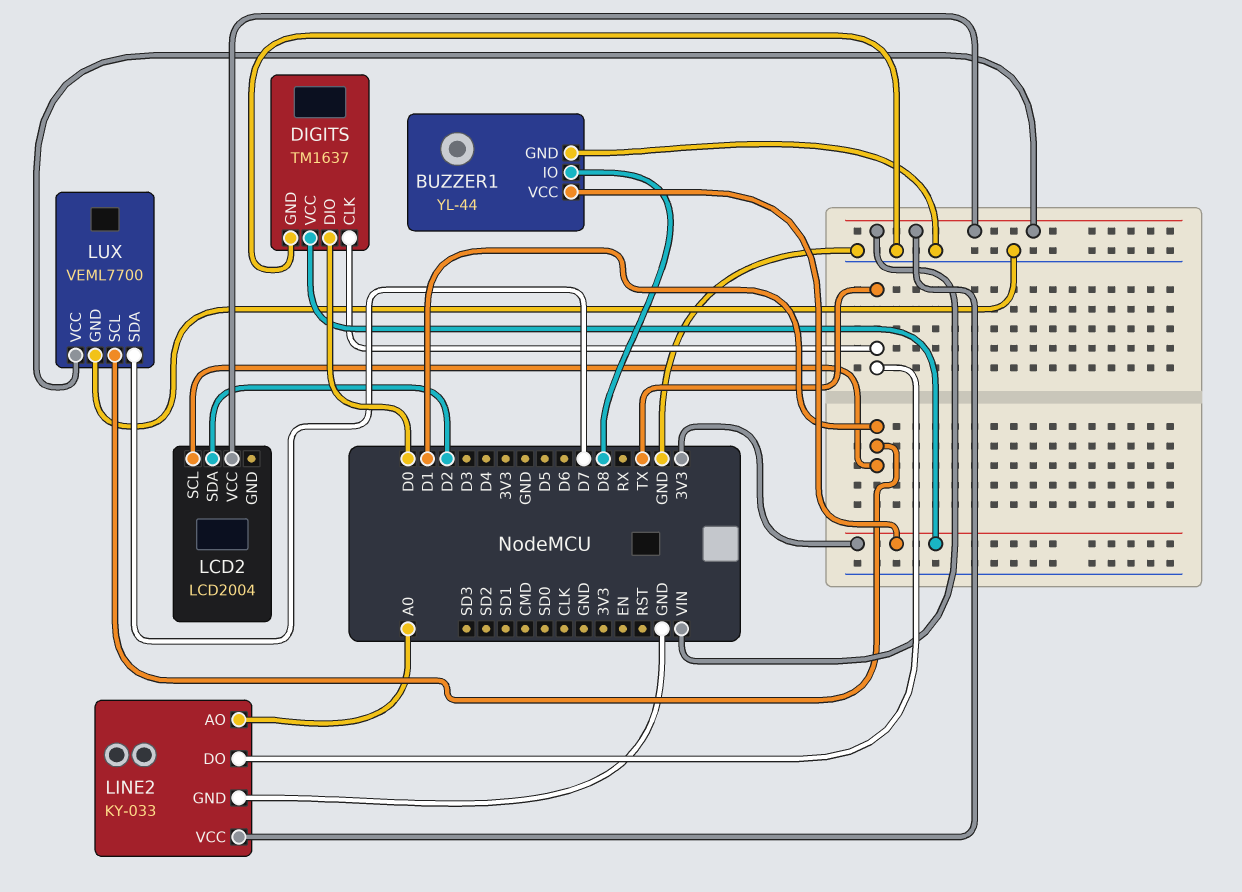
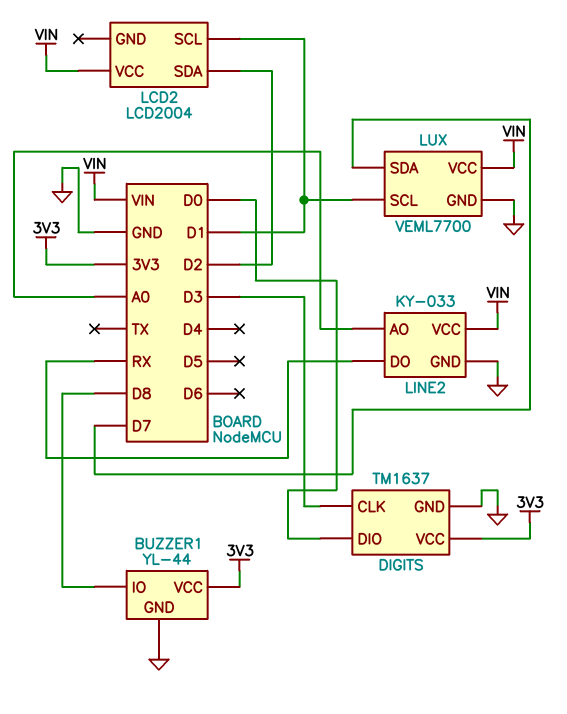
DIGITS pin CLK: TX -> D3
LINE2 pin DO: TX -> RX

